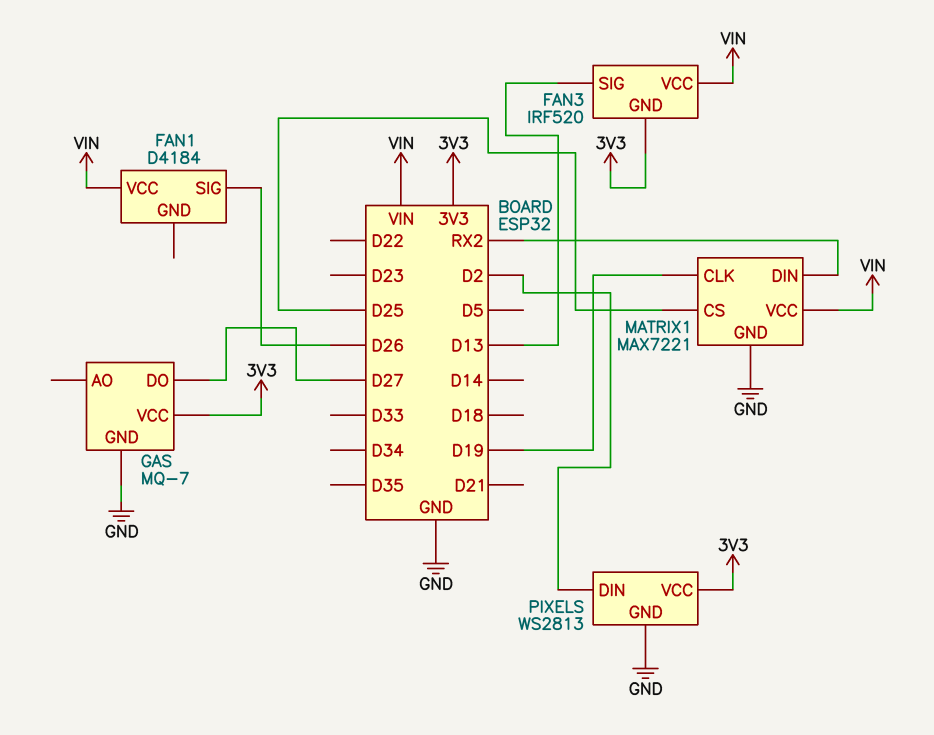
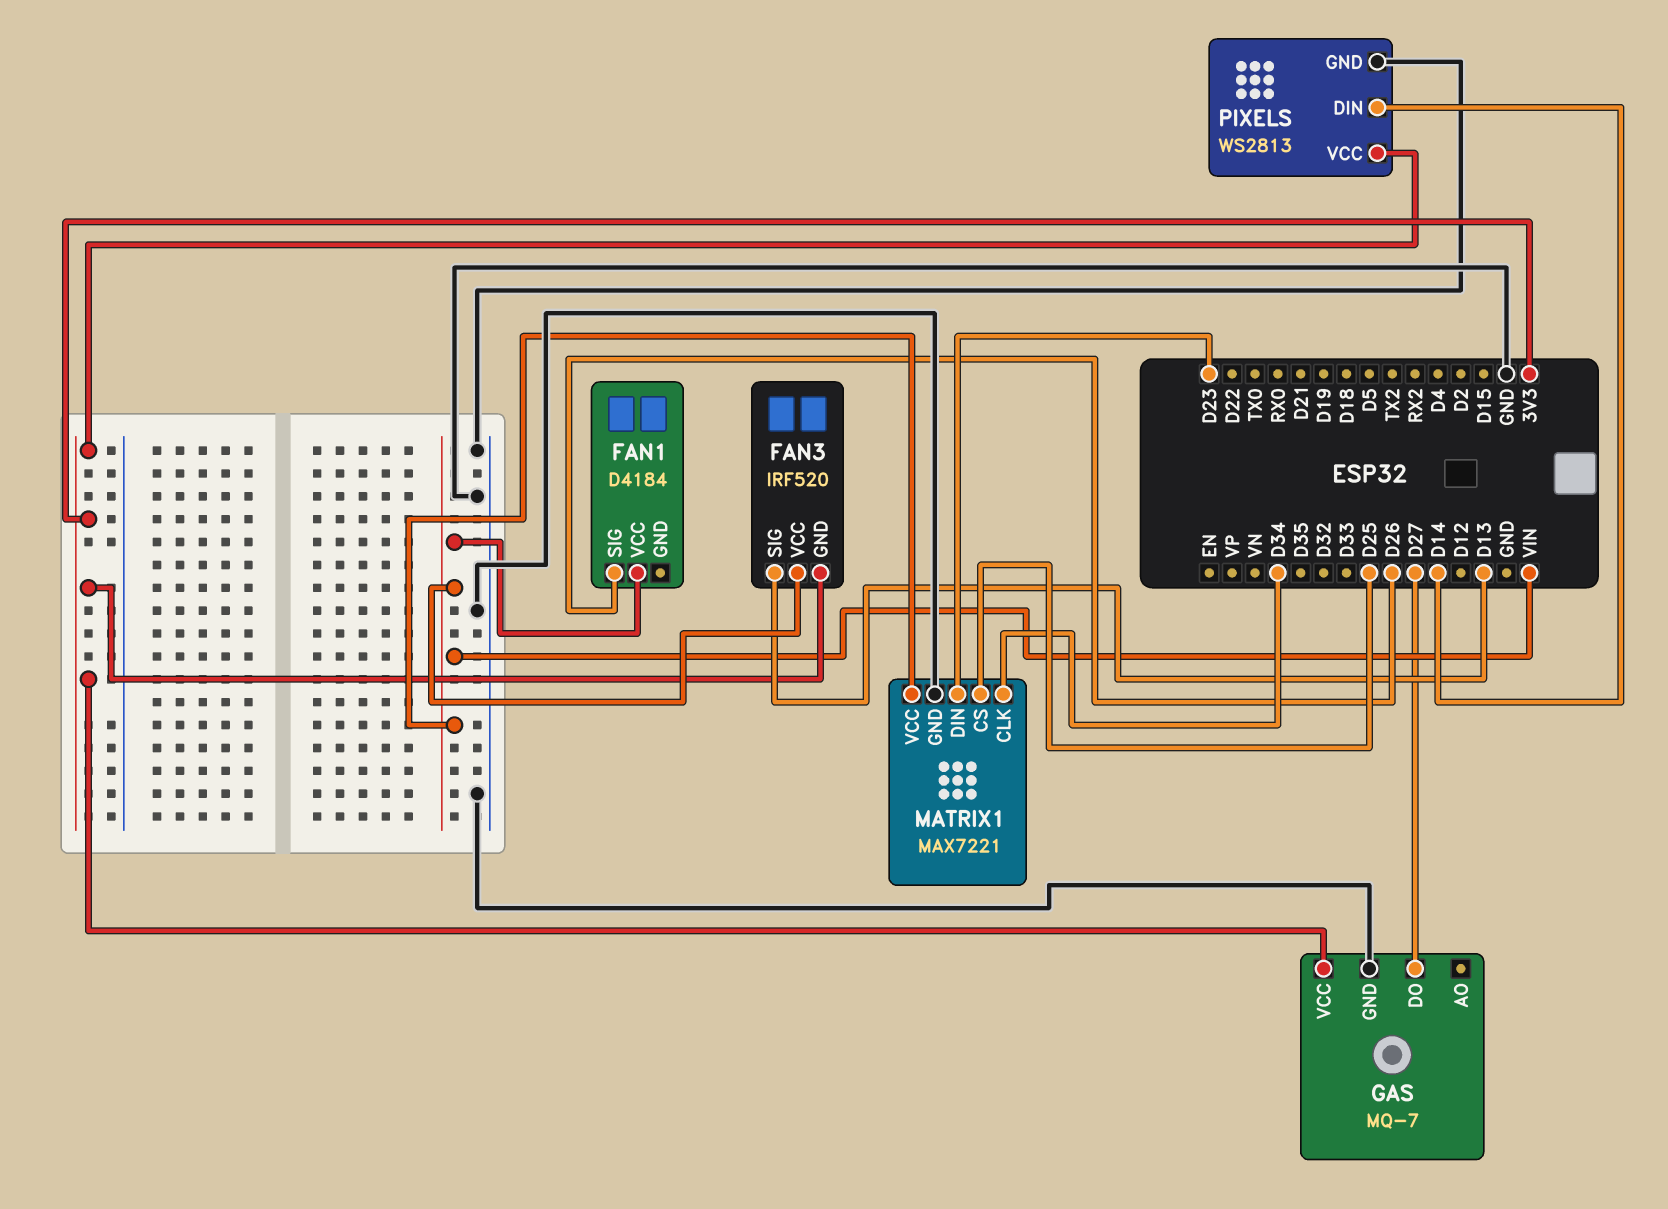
MATRIX1 pin CLK: D19 -> D34
MATRIX1 pin DIN: RX2 -> D23
PIXELS pin DIN: D2 -> D14

